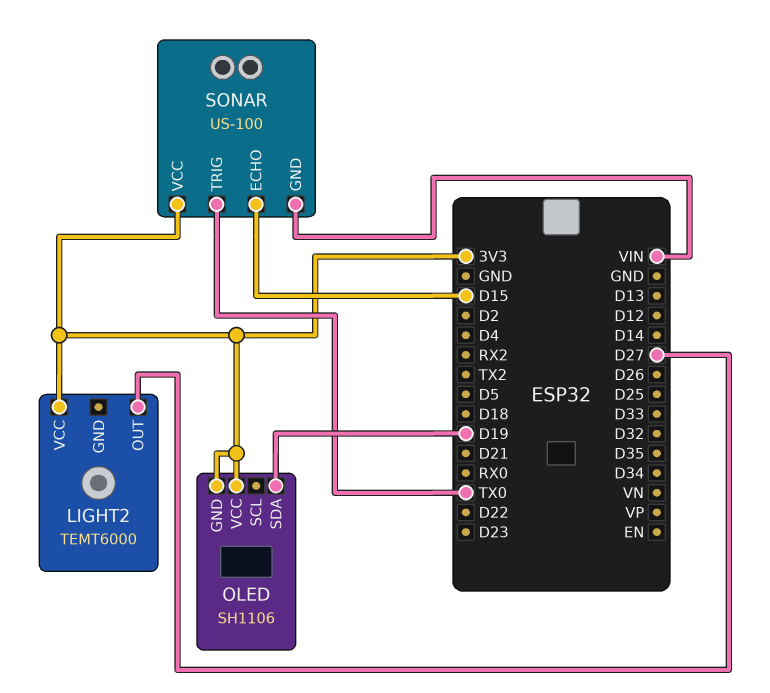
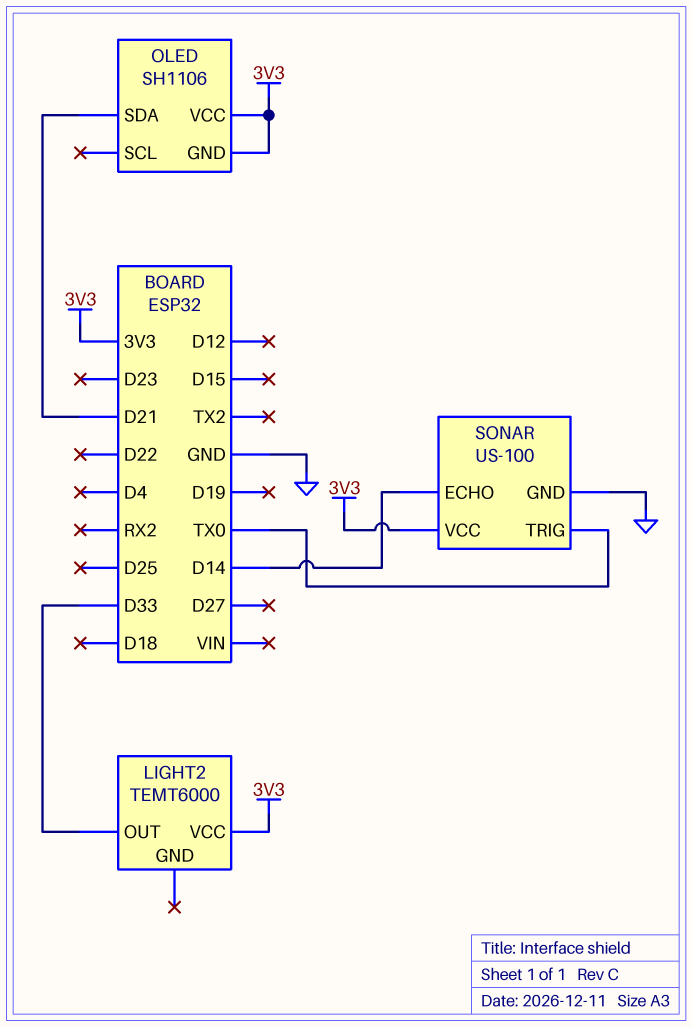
LIGHT2 pin OUT: D27 -> D33
OLED pin SDA: D19 -> D21
SONAR pin ECHO: D15 -> D14
SONAR pin GND: VIN -> GND

